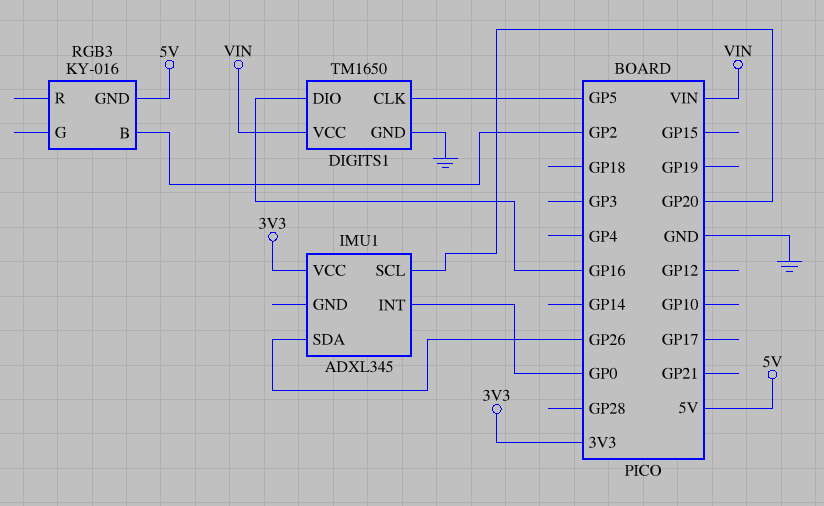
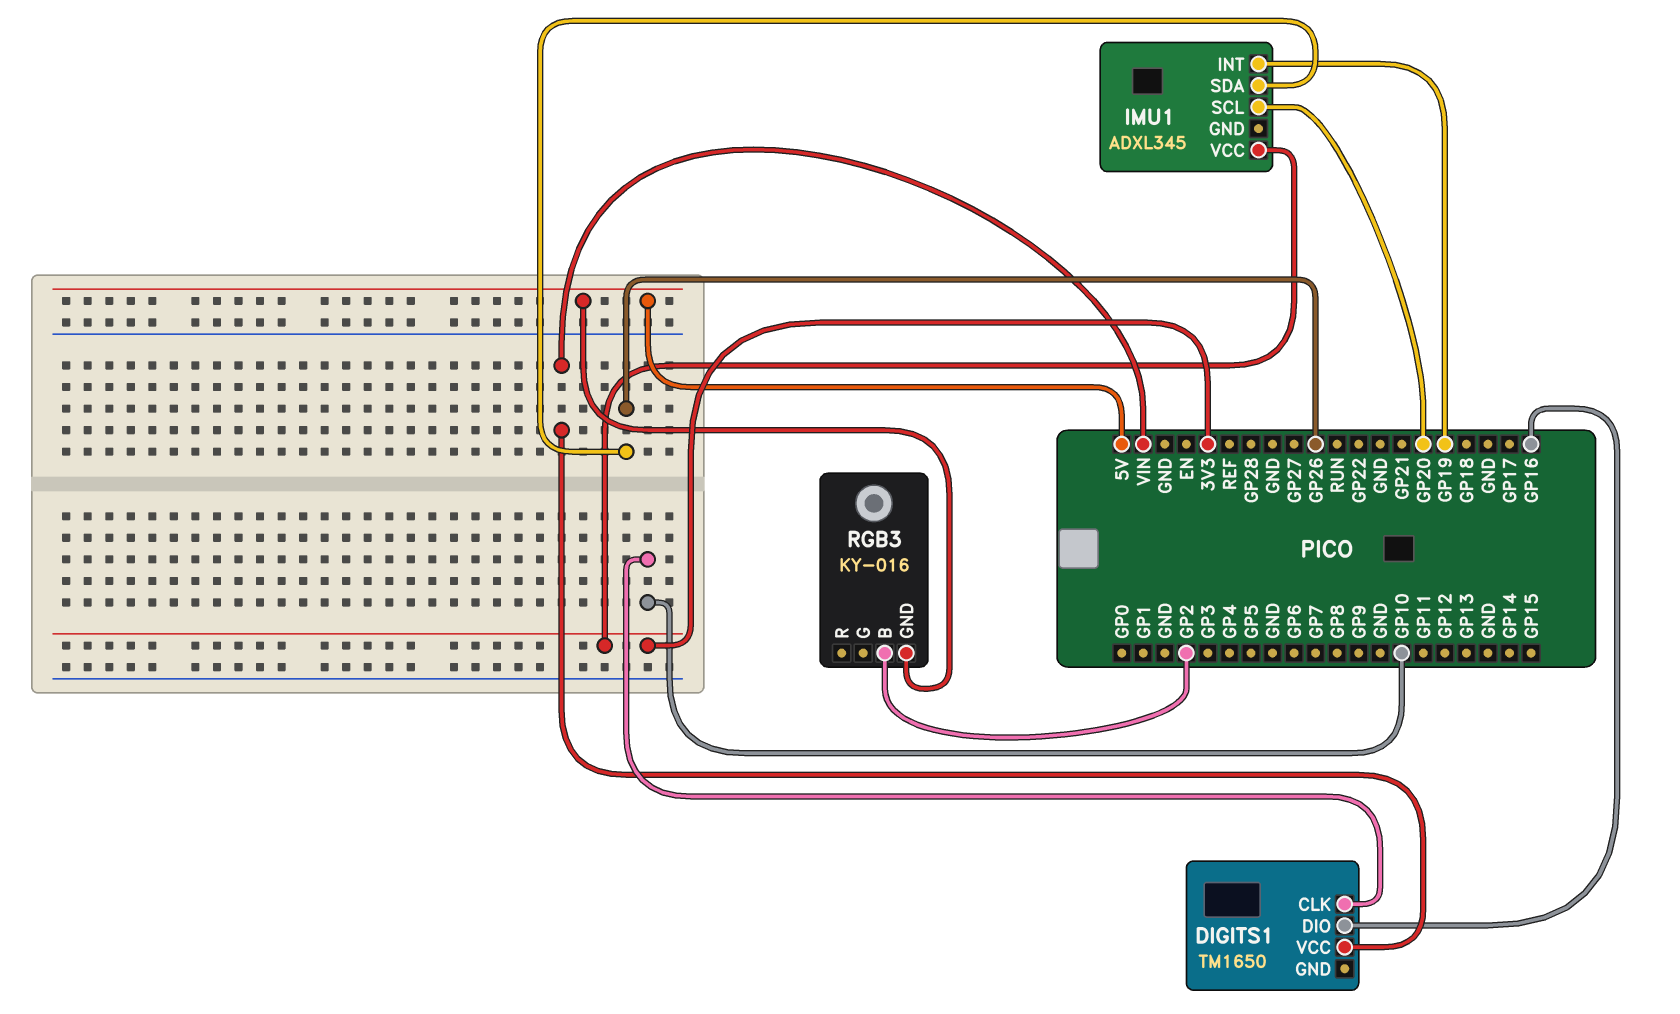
DIGITS1 pin CLK: GP5 -> GP10
DIGITS1 pin GND: GND -> none
IMU1 pin INT: GP0 -> GP19

